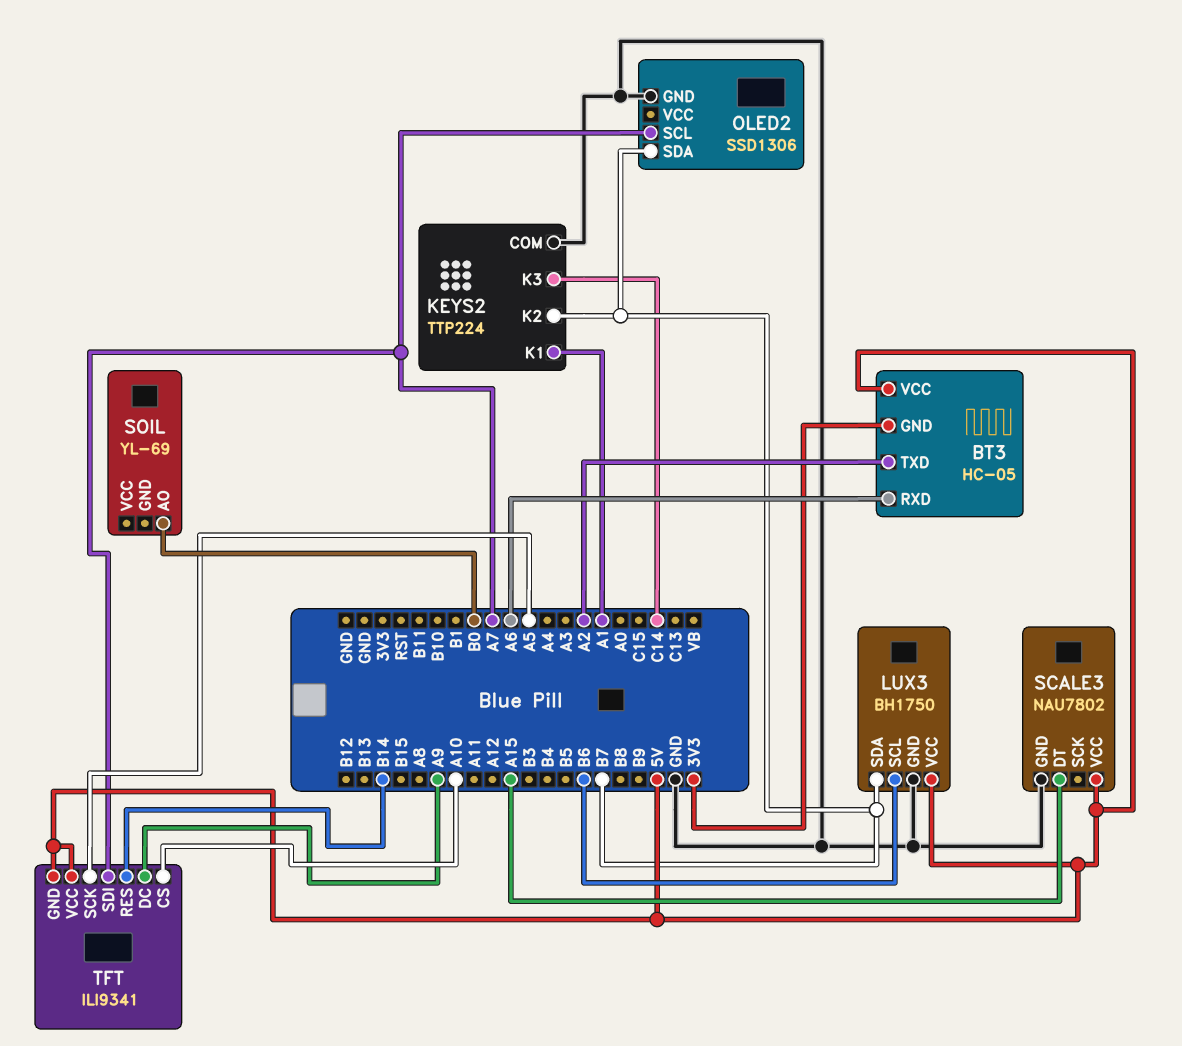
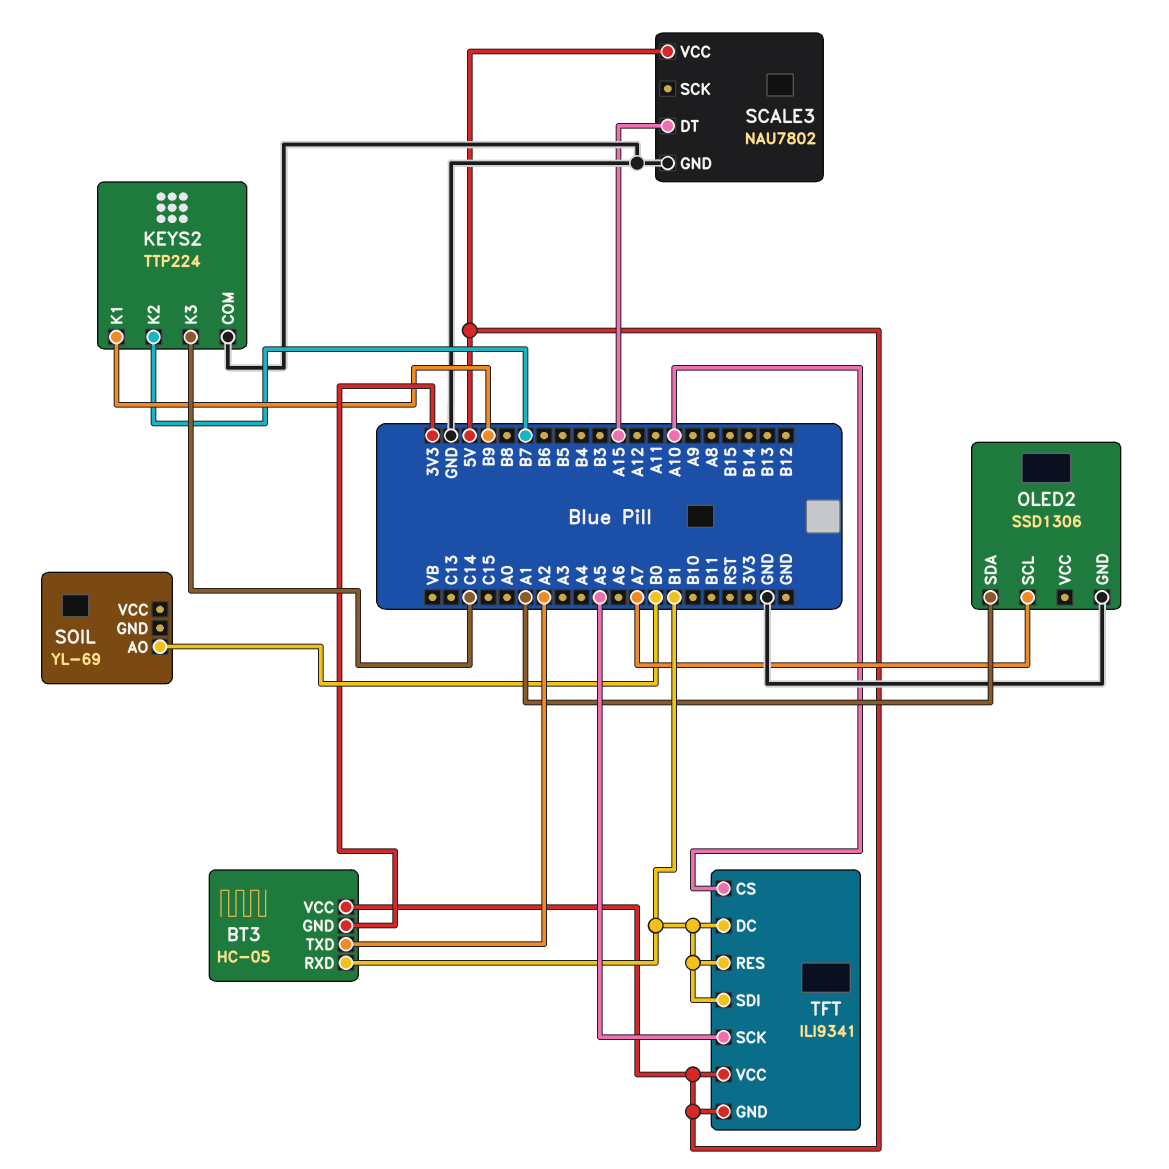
BT3 pin RXD: A6 -> B1
KEYS2 pin K1: A1 -> B9
LUX3: BH1750 -> none
LUX3 pin GND: GND -> none
LUX3 pin SCL: B6 -> none
LUX3 pin SDA: B7 -> none
LUX3 pin VCC: 5V -> none
OLED2 pin SDA: B7 -> A1
TFT pin DC: A9 -> B1
TFT pin RES: B14 -> B1
TFT pin SDI: A7 -> B1

